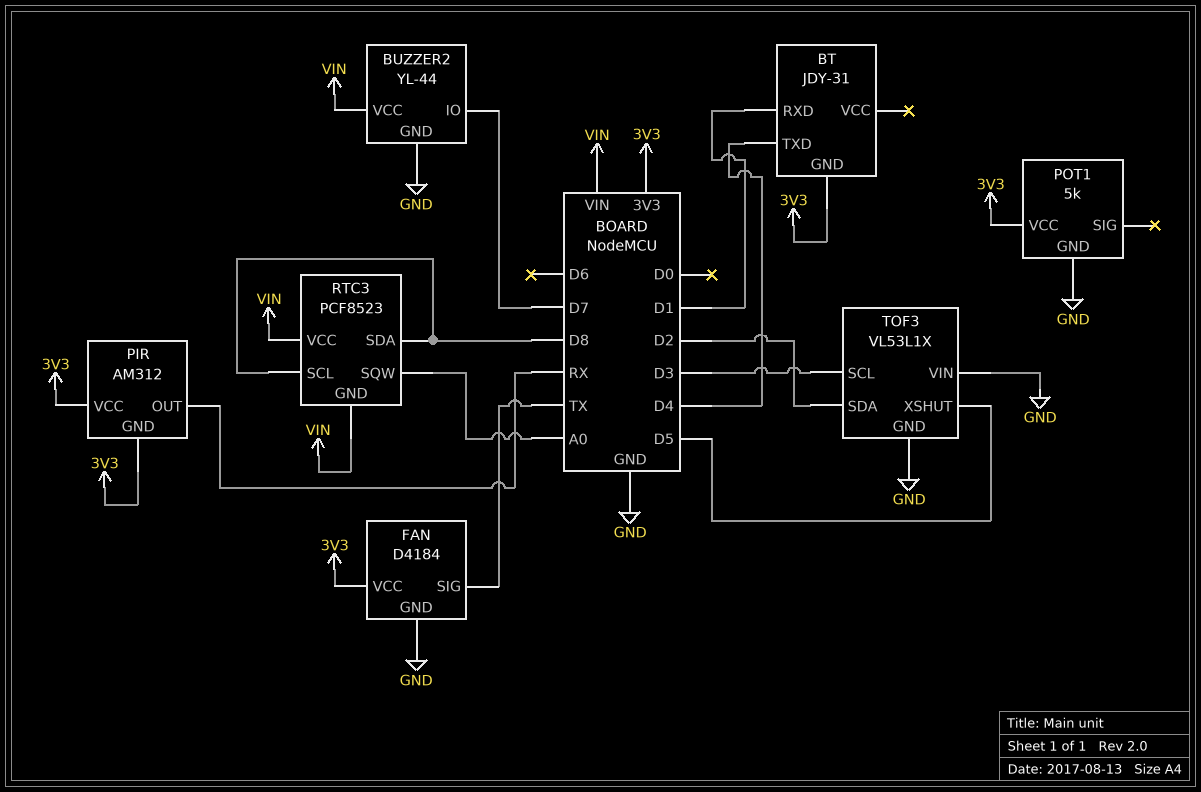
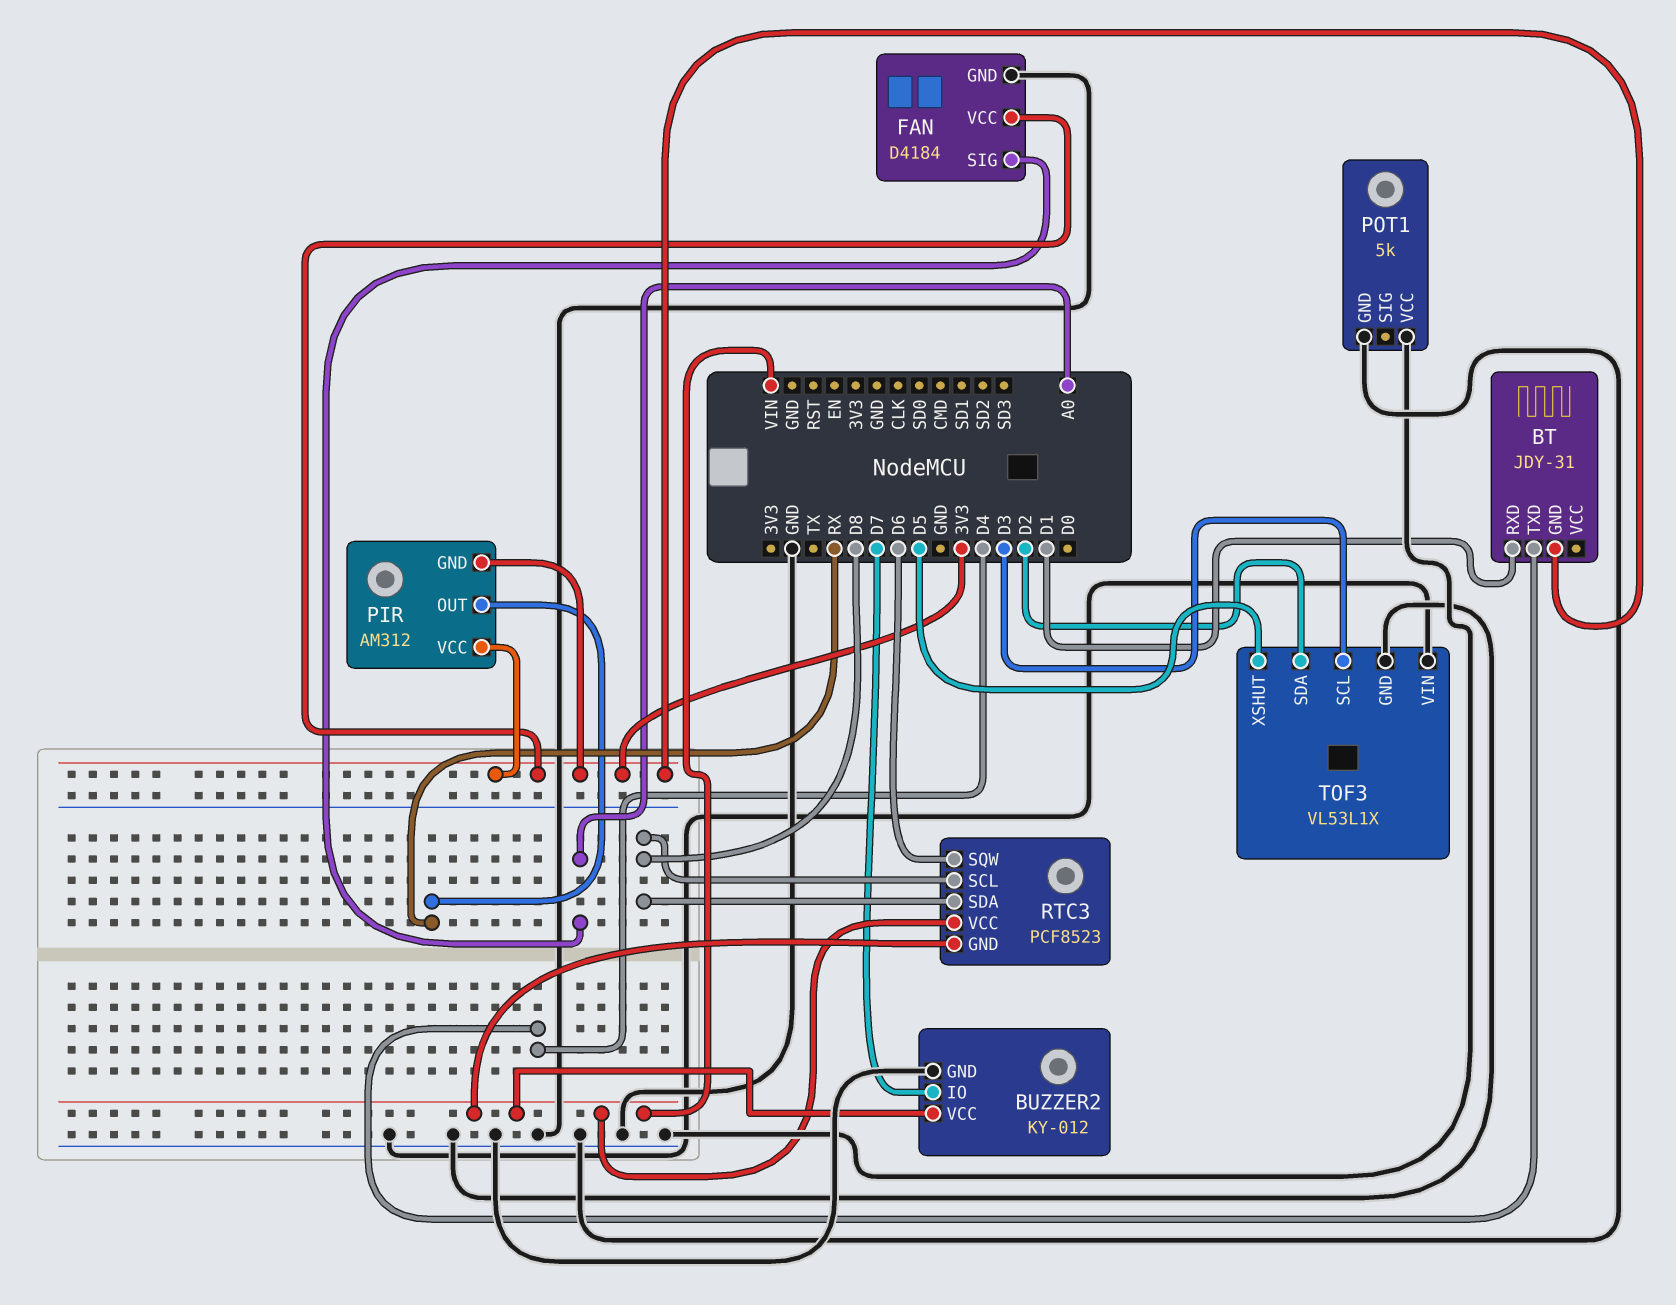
BUZZER2: YL-44 -> KY-012
FAN pin SIG: TX -> A0
POT1 pin VCC: 3V3 -> GND
RTC3 pin SQW: A0 -> D6

